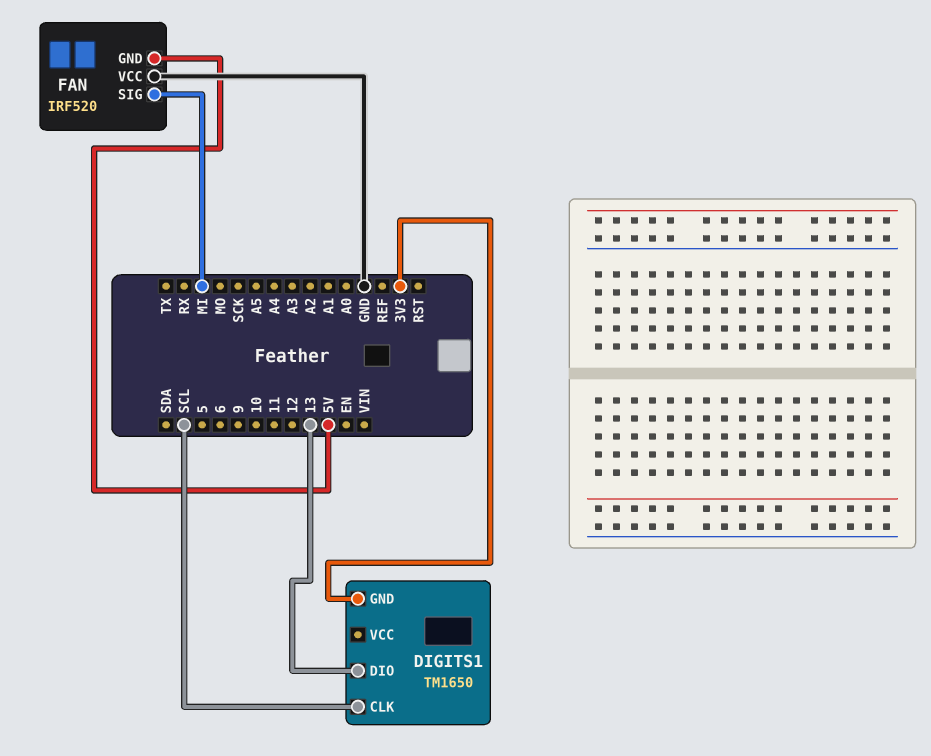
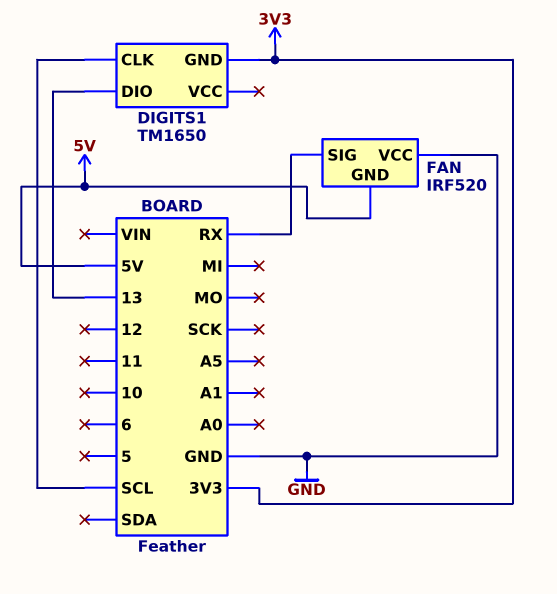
FAN pin SIG: MI -> RX

